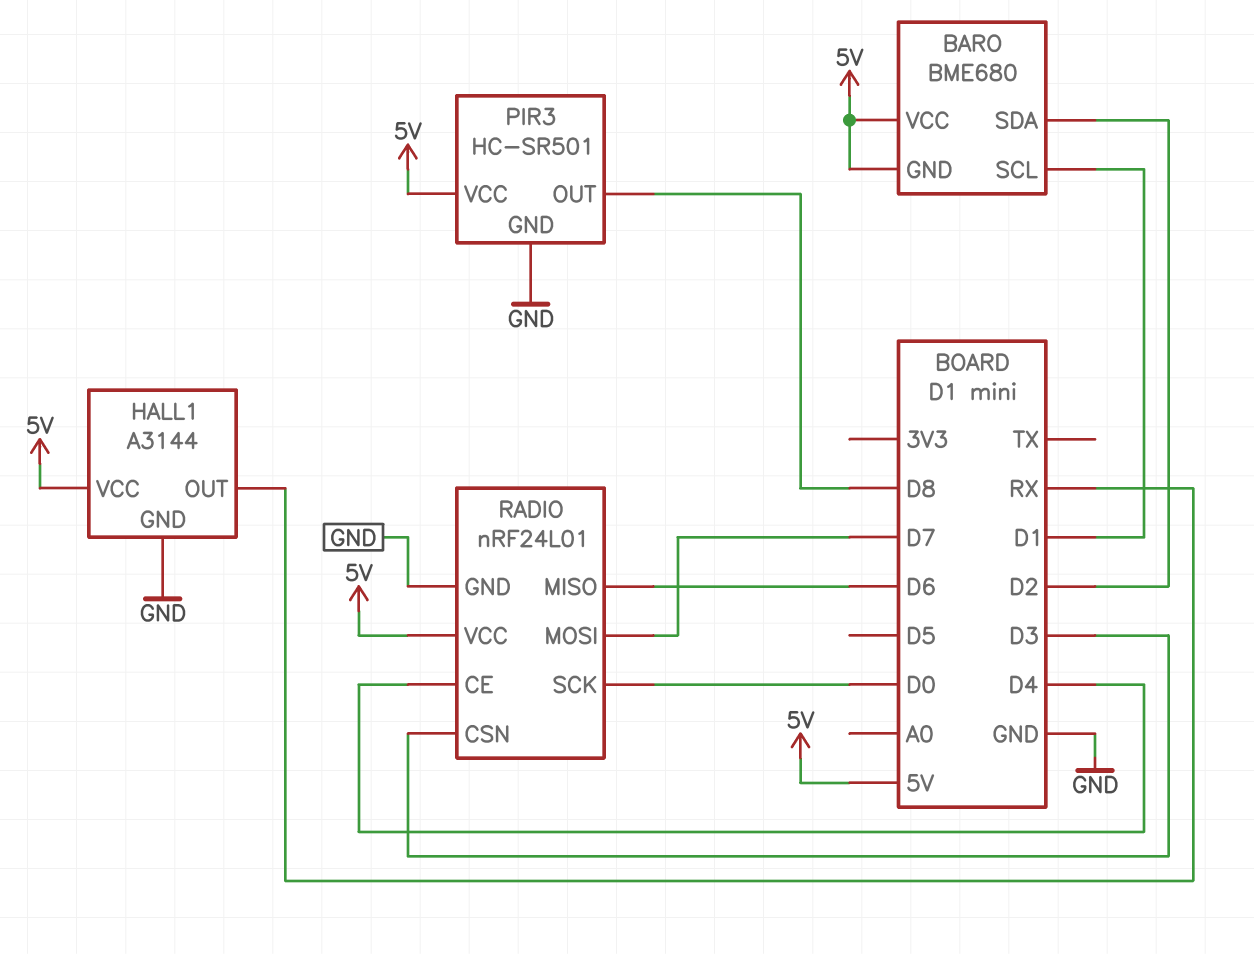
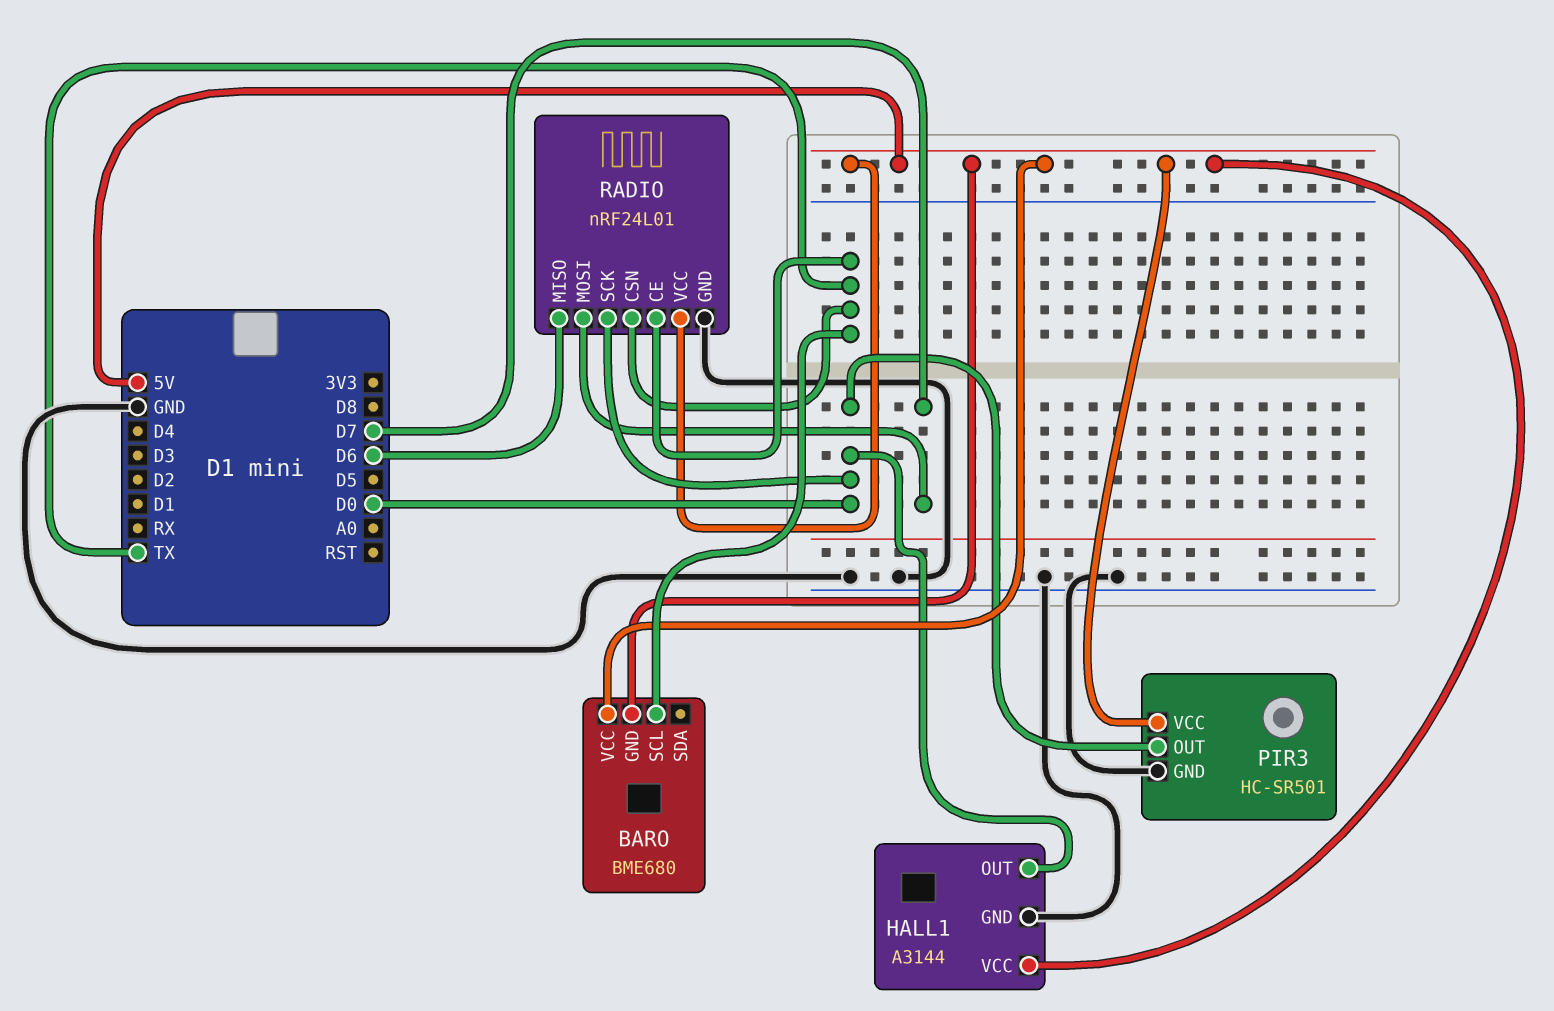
BARO pin SCL: D1 -> TX
BARO pin SDA: D2 -> none
HALL1 pin OUT: RX -> D0
PIR3 pin OUT: D8 -> D0
RADIO pin CE: D4 -> TX
RADIO pin CSN: D3 -> TX

